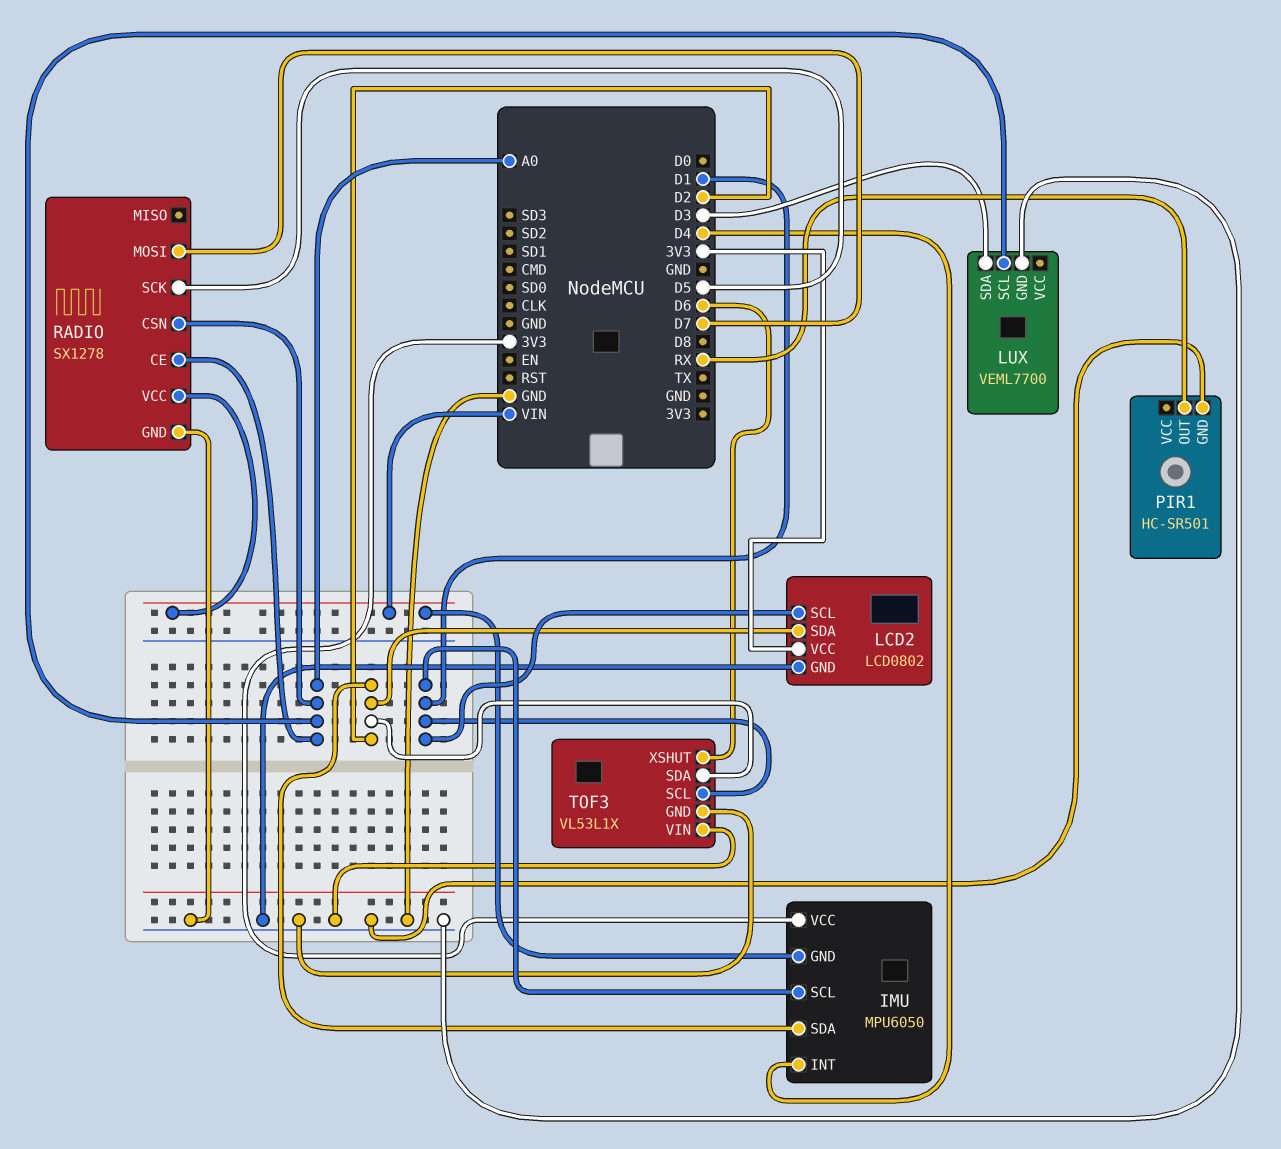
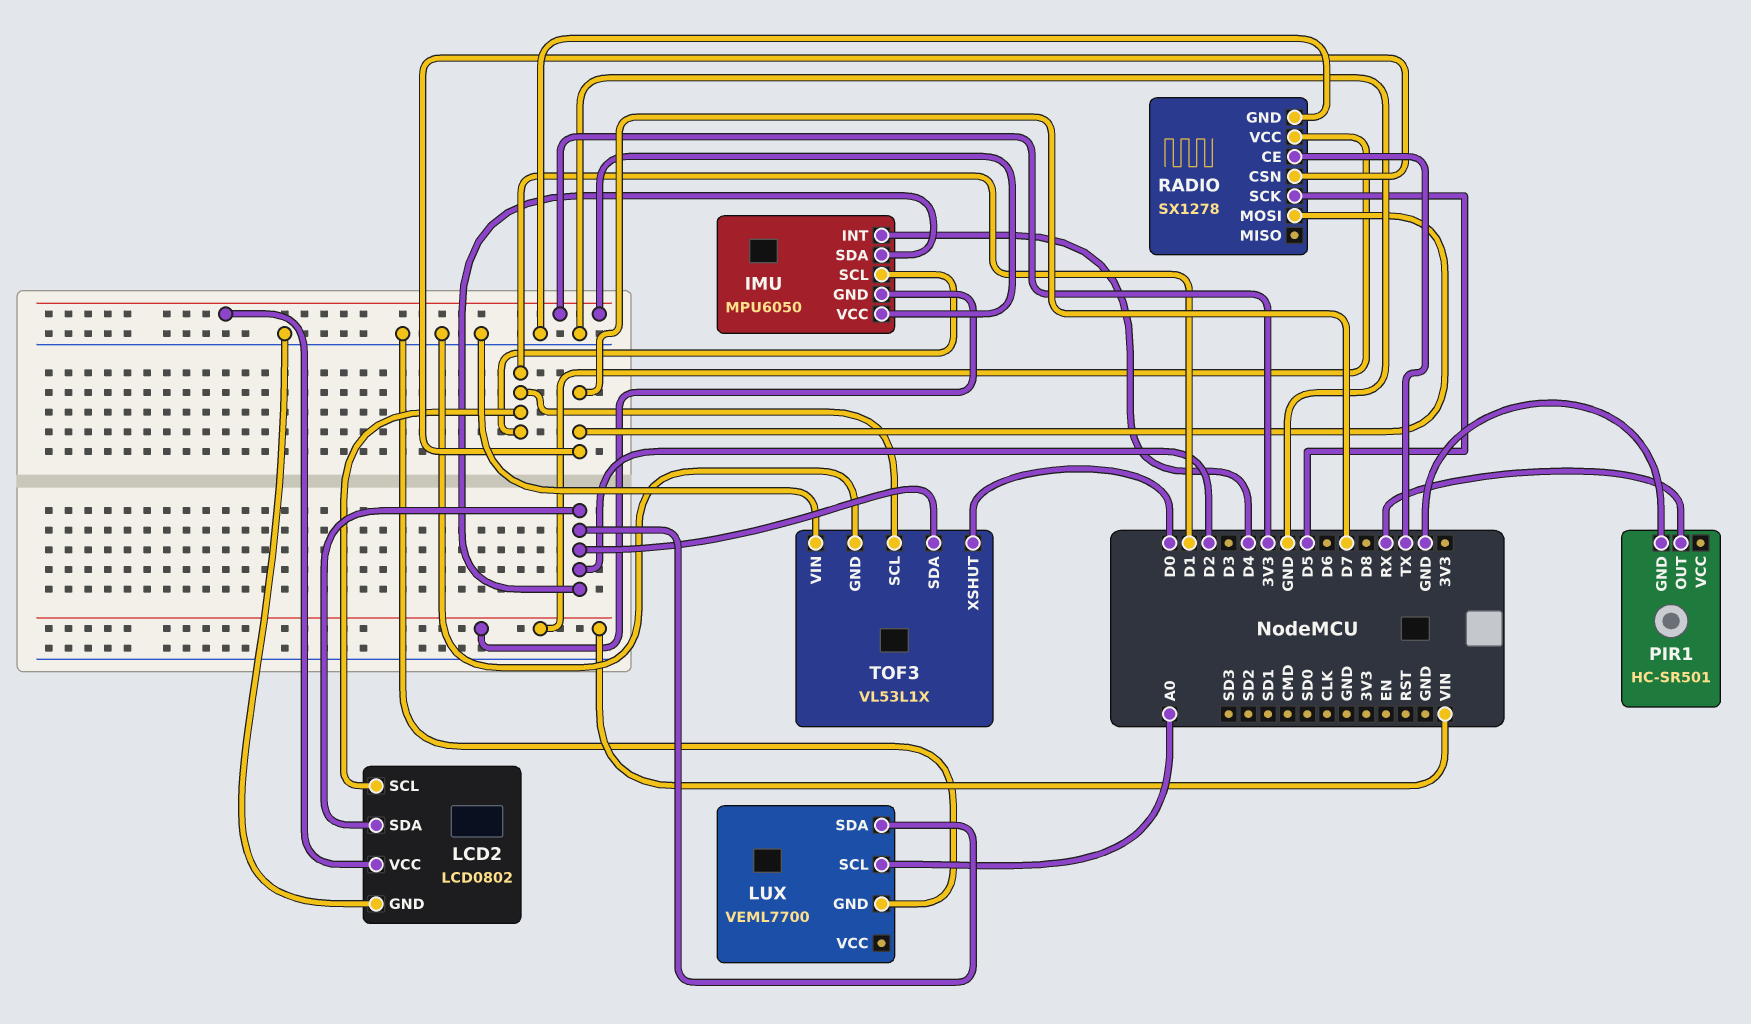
LUX pin SDA: D3 -> D2
RADIO pin CE: A0 -> TX
RADIO pin CSN: A0 -> D7
TOF3 pin XSHUT: D6 -> D0

